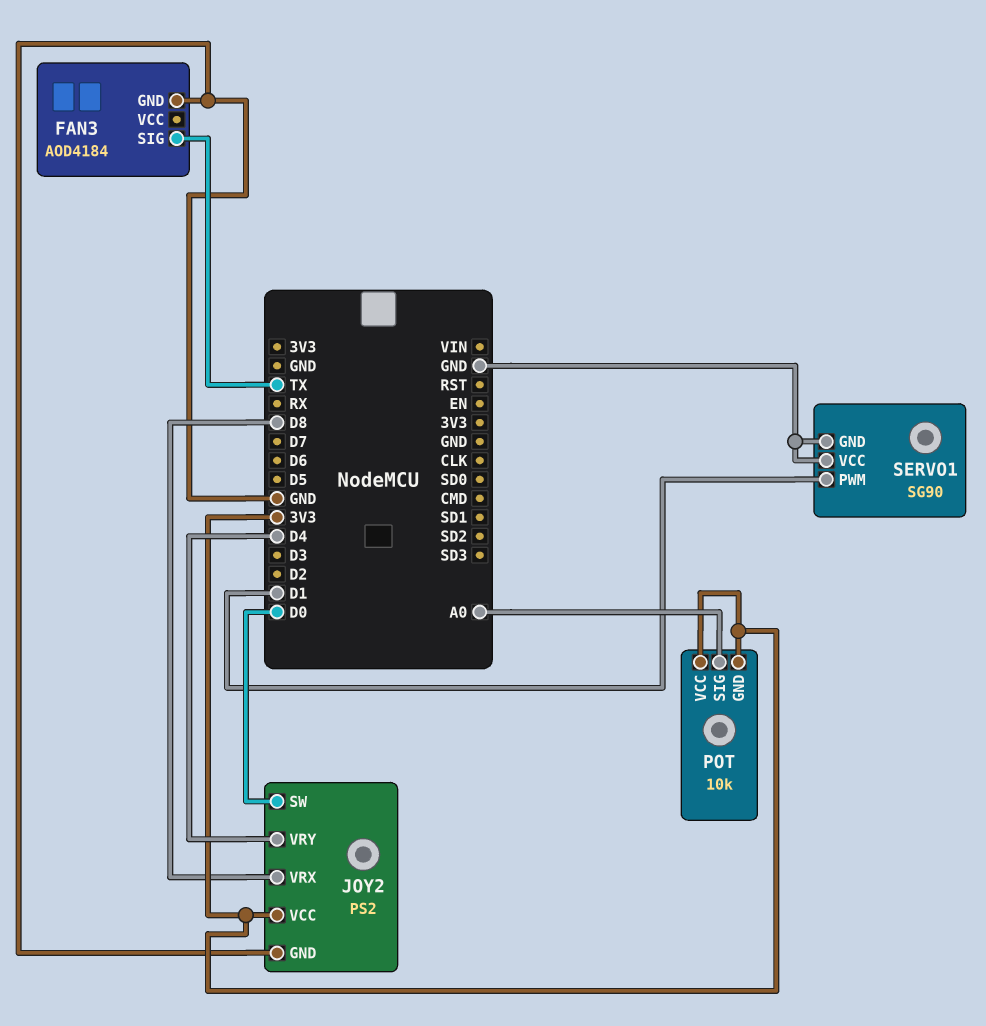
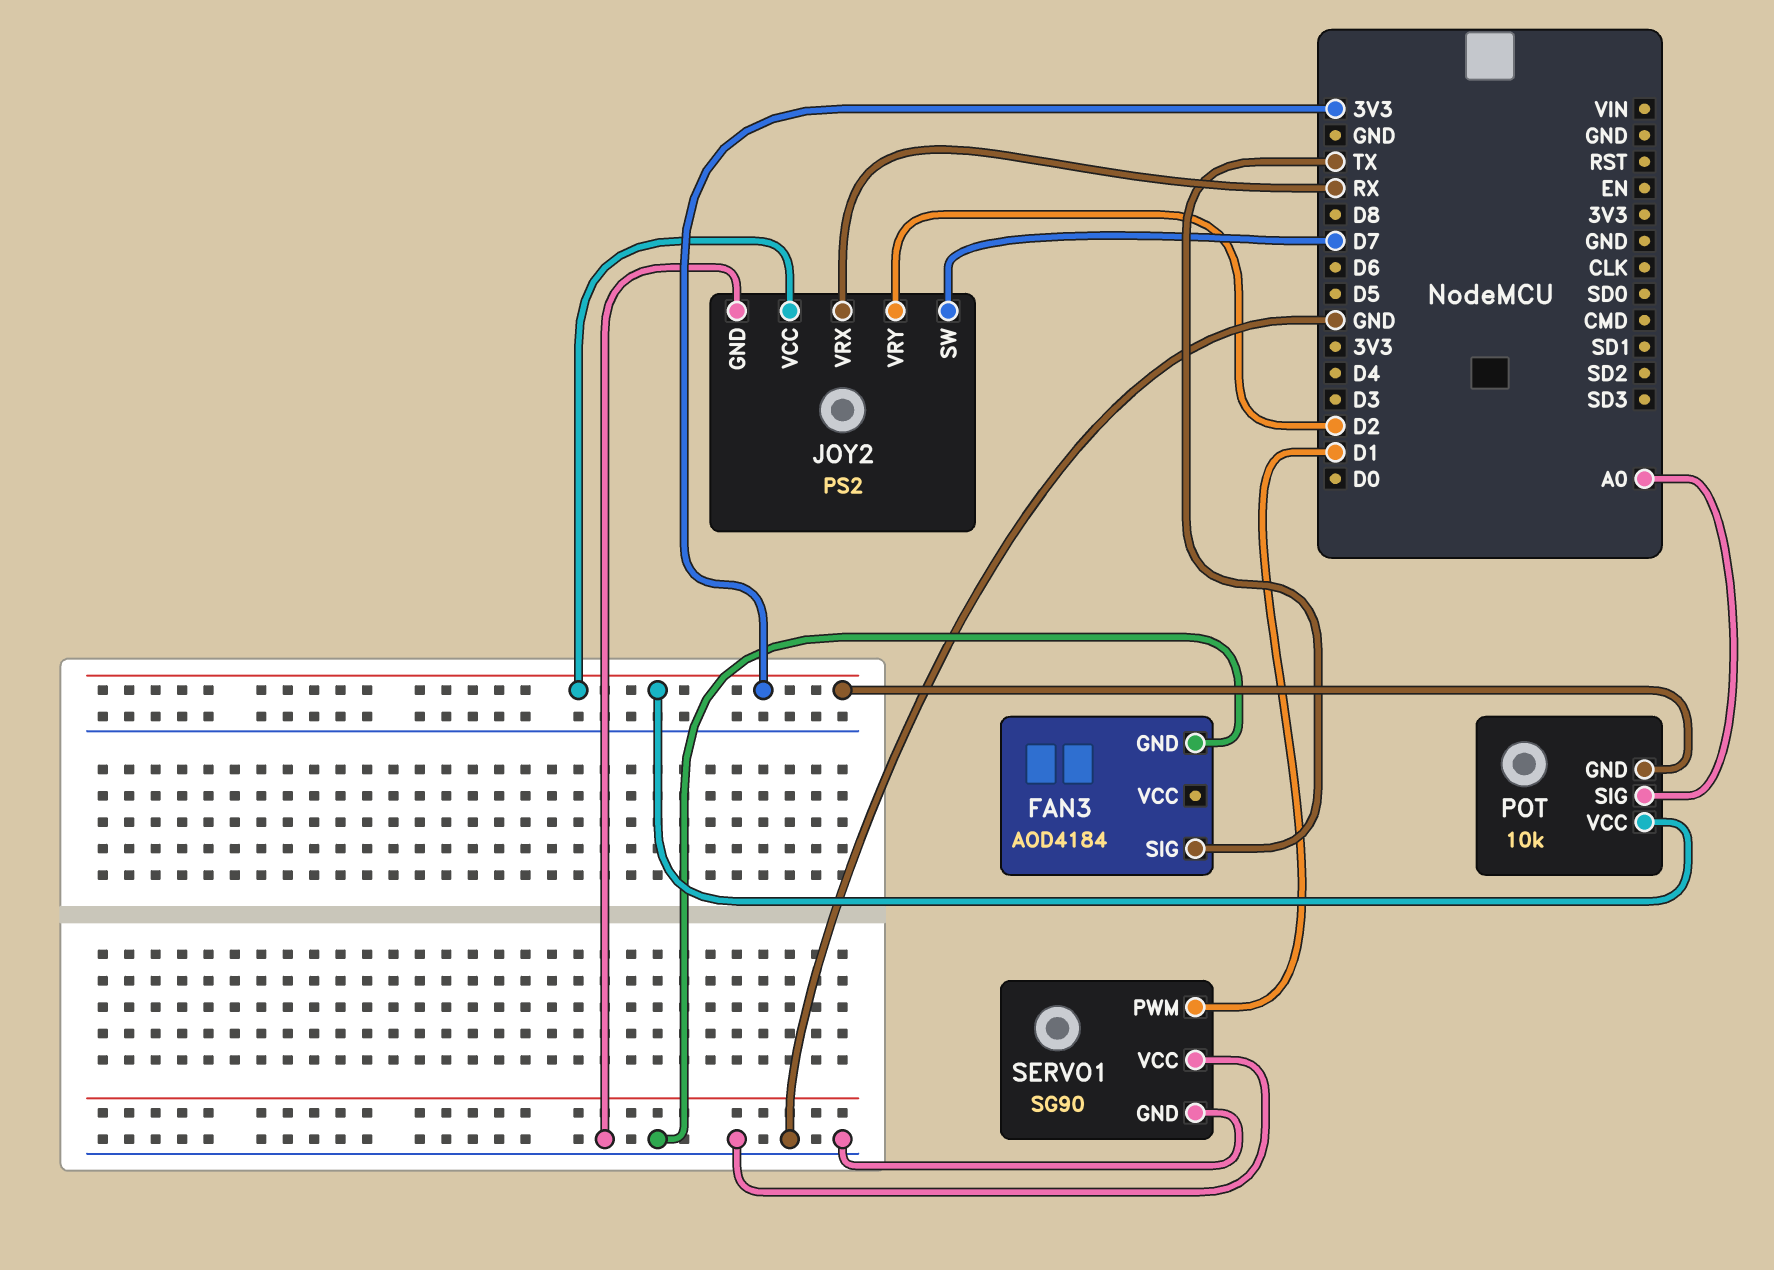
JOY2 pin SW: D0 -> D7
JOY2 pin VRX: D8 -> RX
JOY2 pin VRY: D4 -> D2

